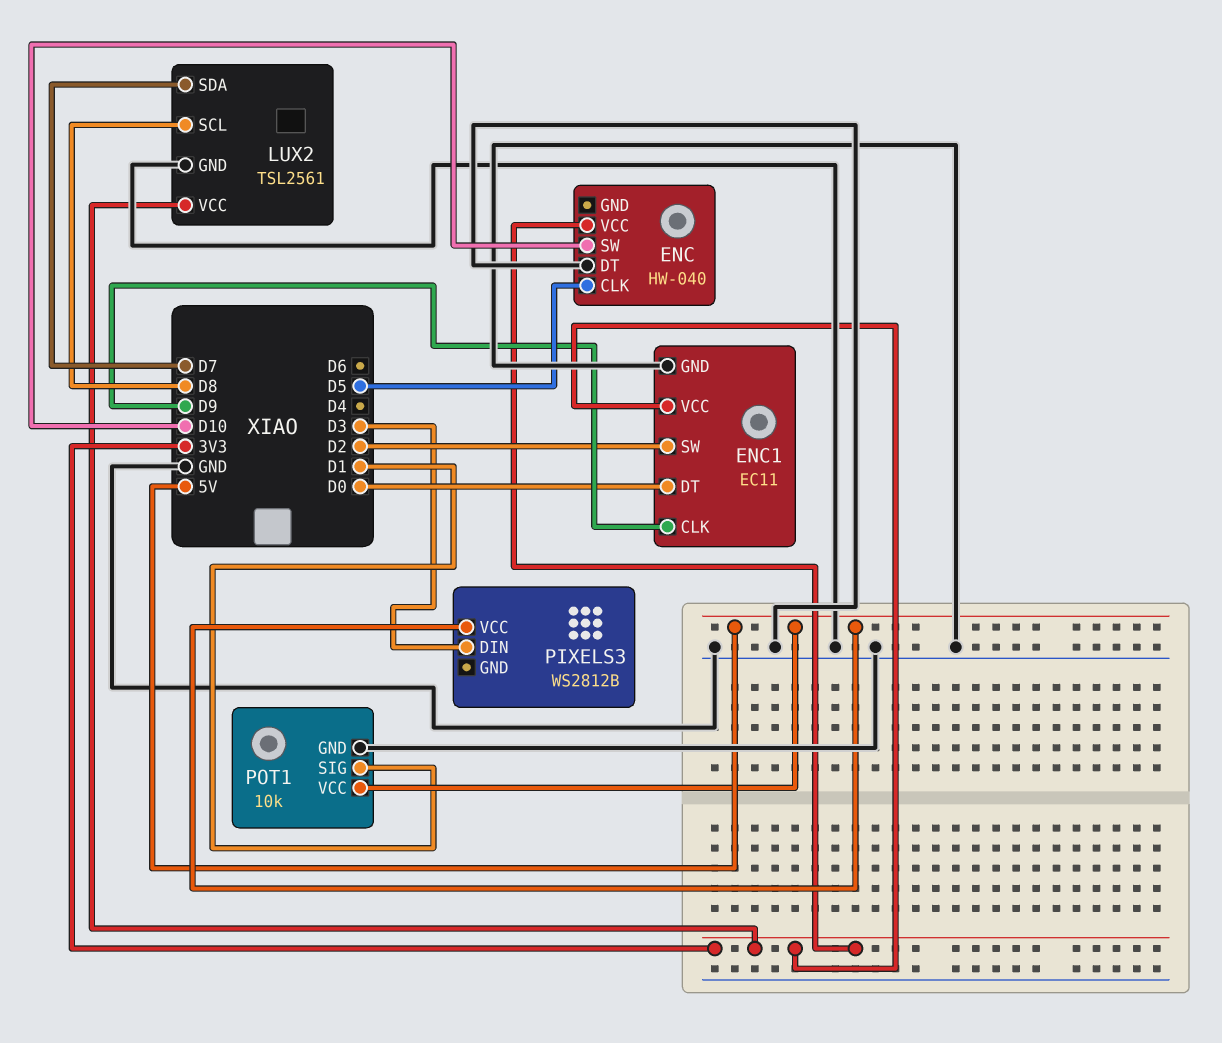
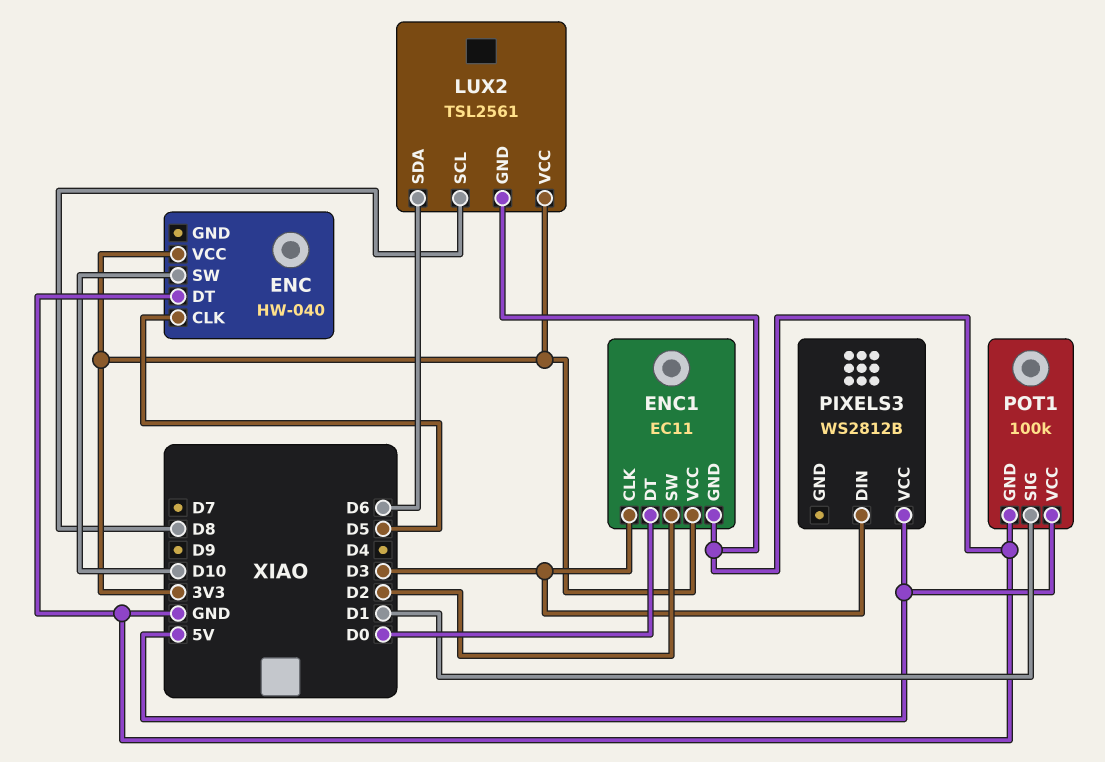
ENC1 pin CLK: D9 -> D3
LUX2 pin SDA: D7 -> D6
POT1: 10k -> 100k

